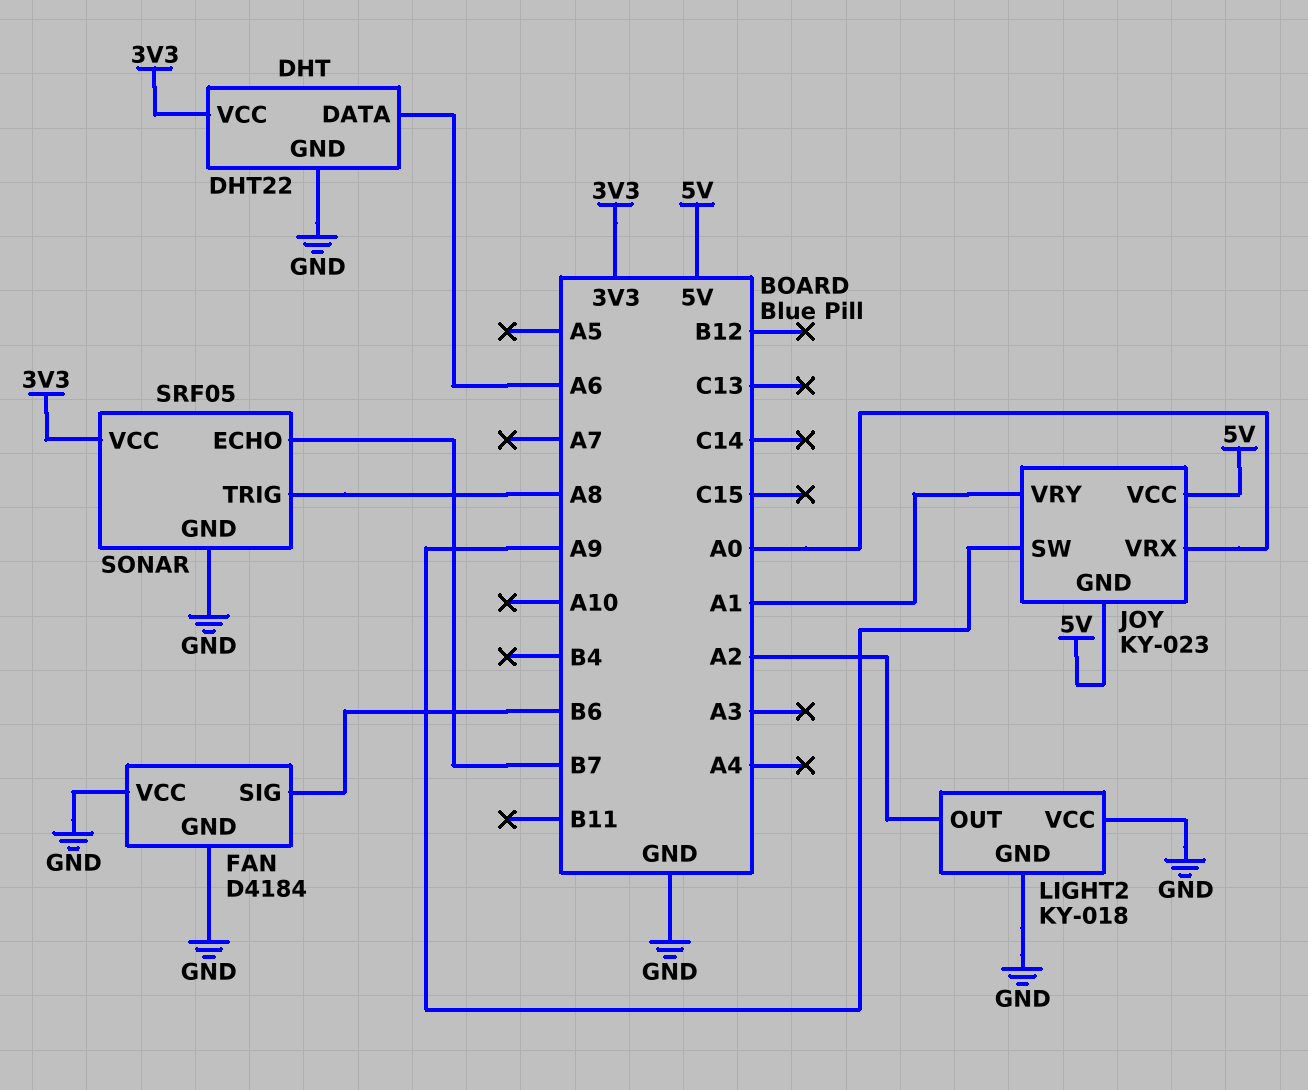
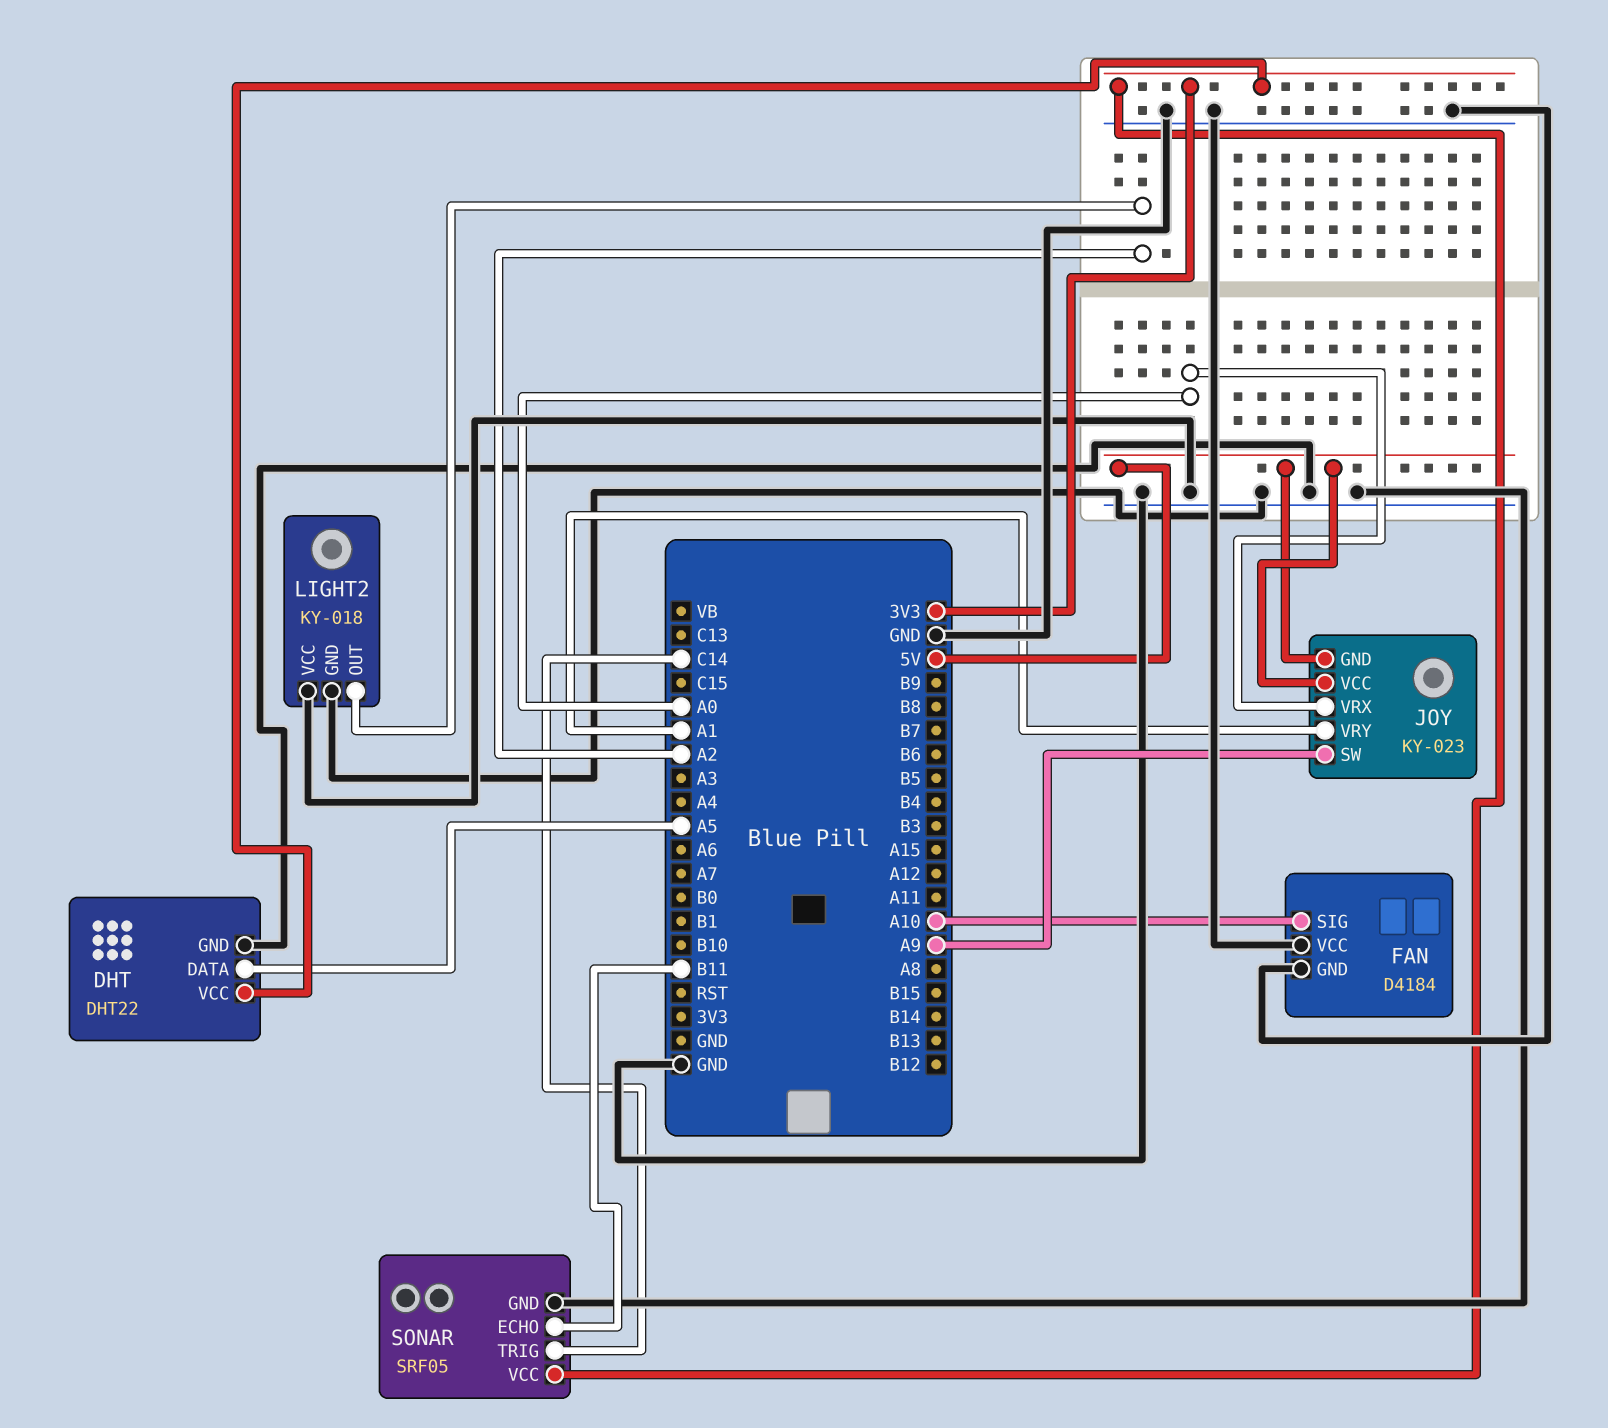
DHT pin DATA: A6 -> A5
FAN pin SIG: B6 -> A10
SONAR pin ECHO: B7 -> B11
SONAR pin TRIG: A8 -> C14

